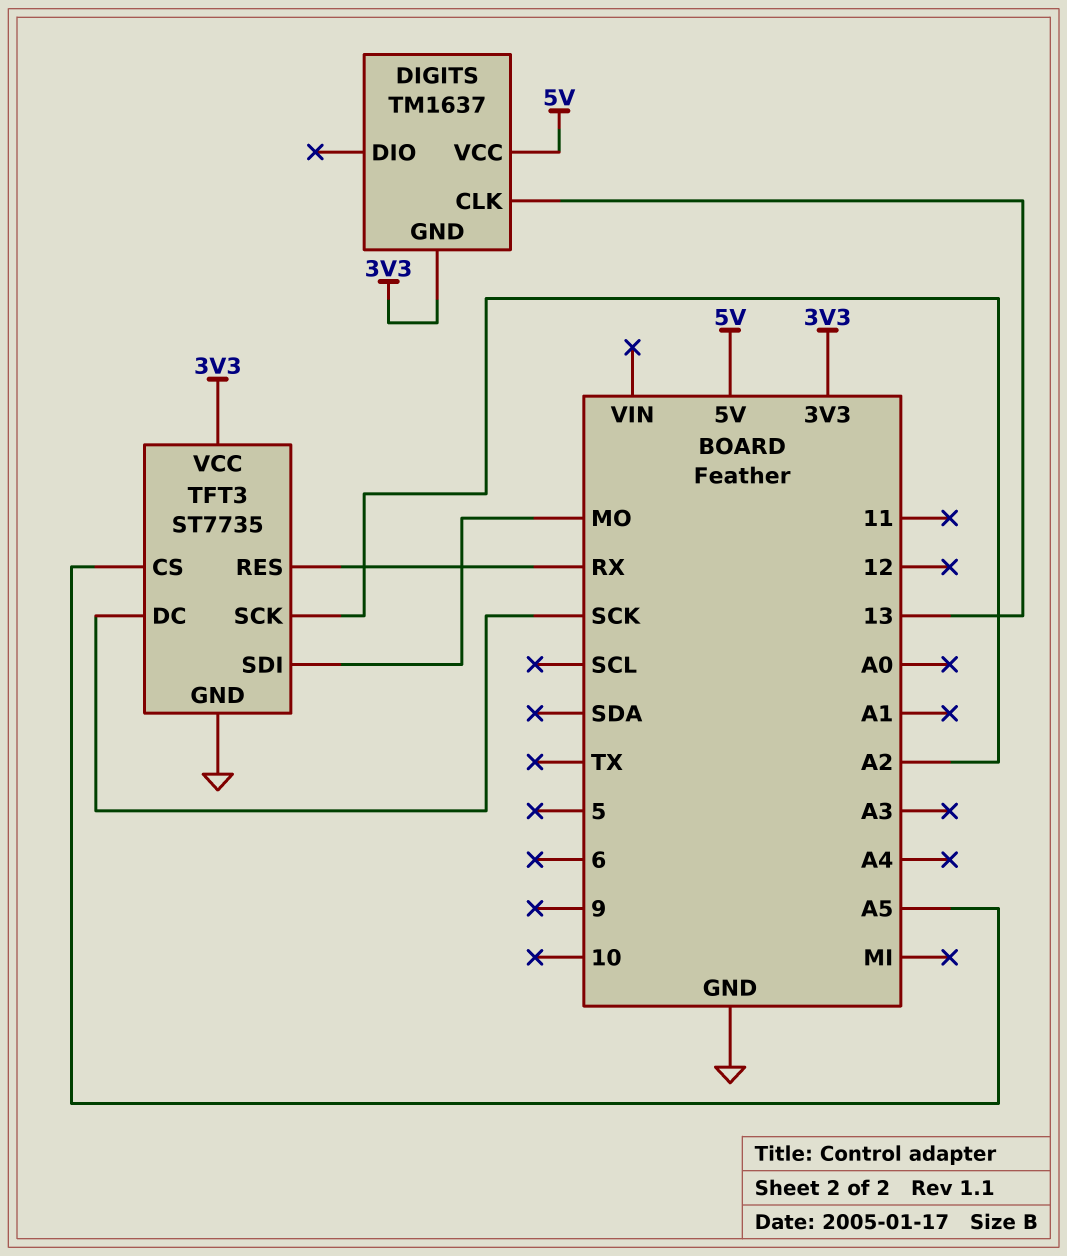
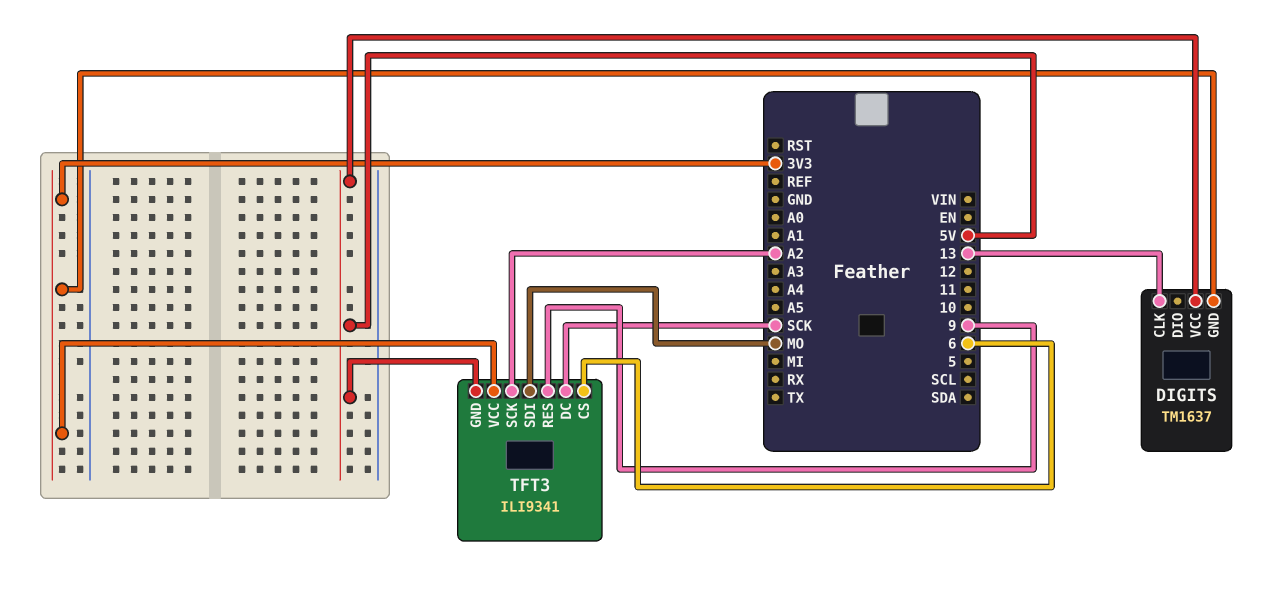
TFT3: ST7735 -> ILI9341
TFT3 pin CS: A5 -> 6
TFT3 pin GND: GND -> 5V
TFT3 pin RES: RX -> 9

